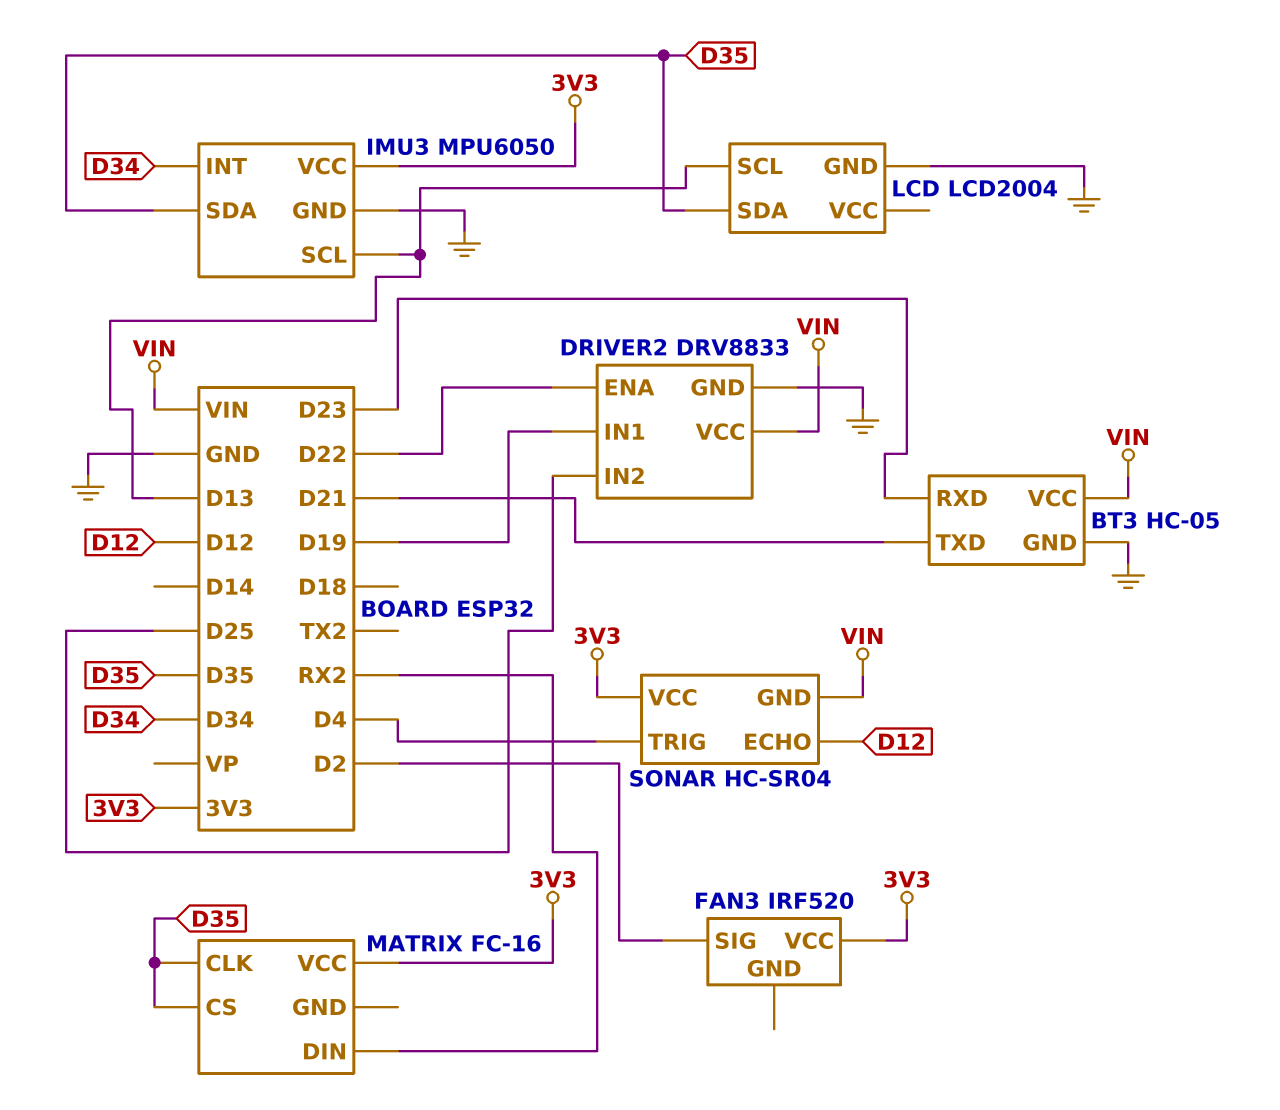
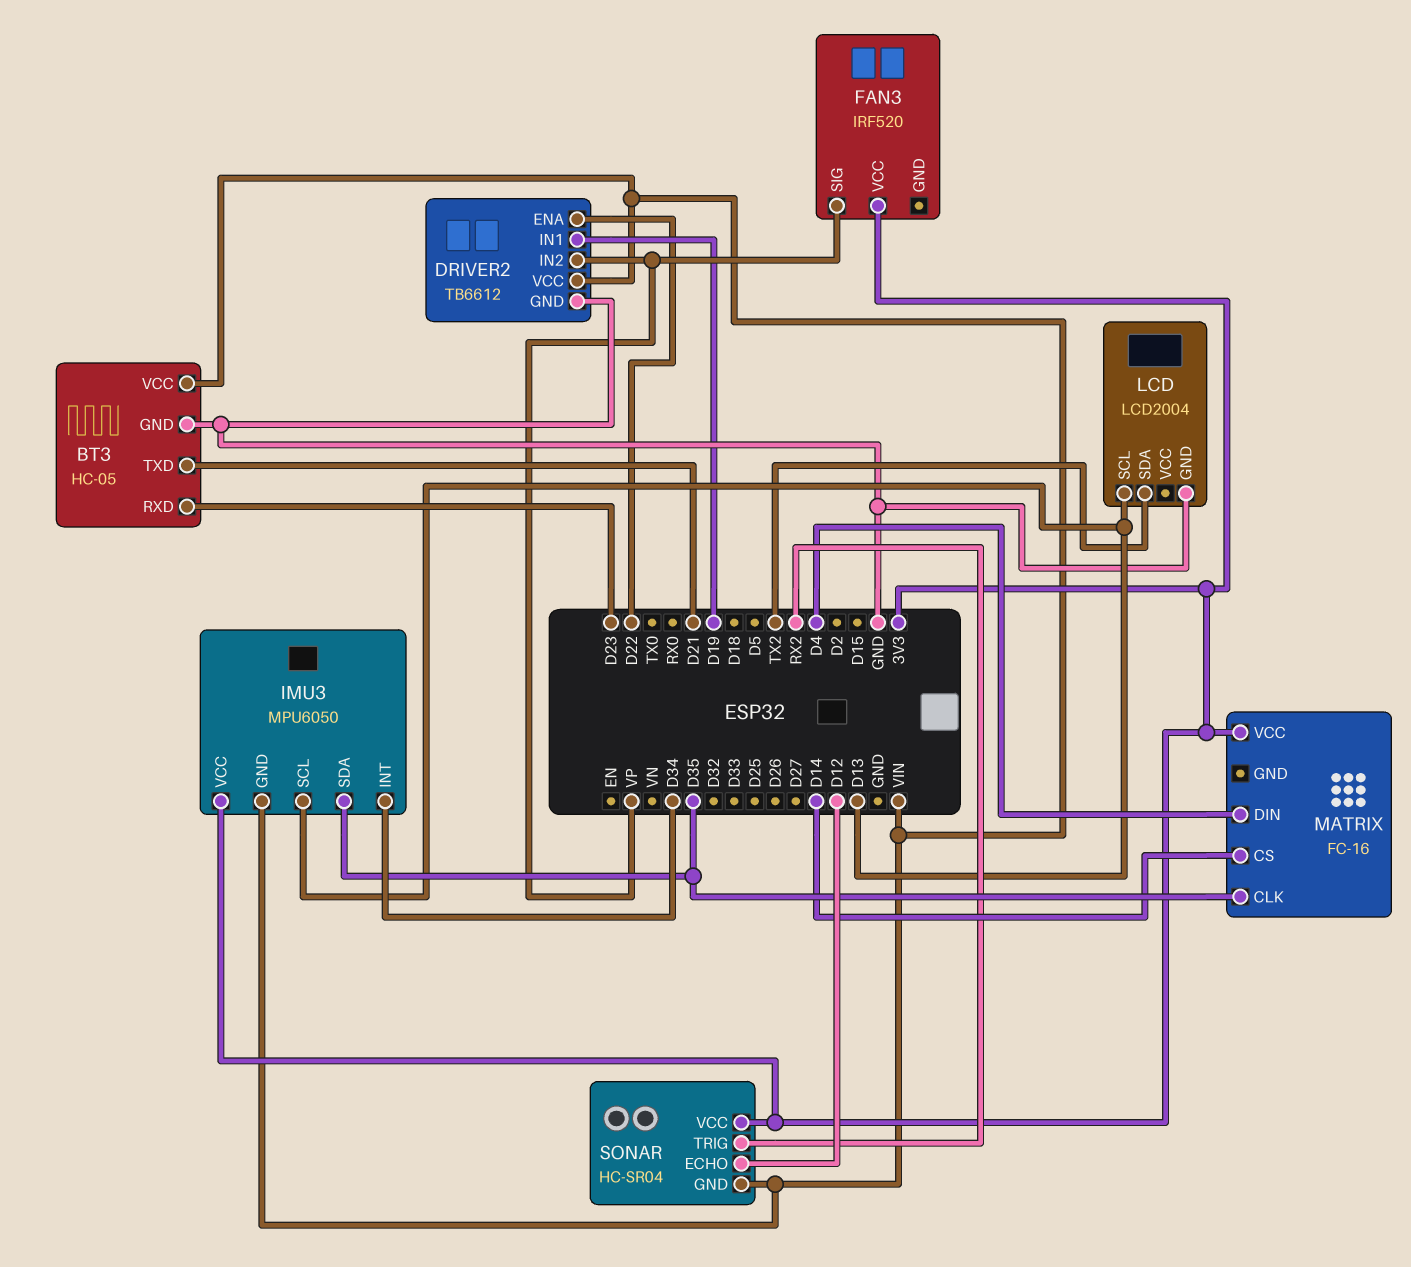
DRIVER2: DRV8833 -> TB6612
DRIVER2 pin IN2: D25 -> VP
FAN3 pin SIG: D2 -> VP
IMU3 pin GND: GND -> VIN
LCD pin SDA: D35 -> TX2
MATRIX pin CS: D35 -> D14
MATRIX pin DIN: RX2 -> D4
SONAR pin TRIG: D4 -> RX2

